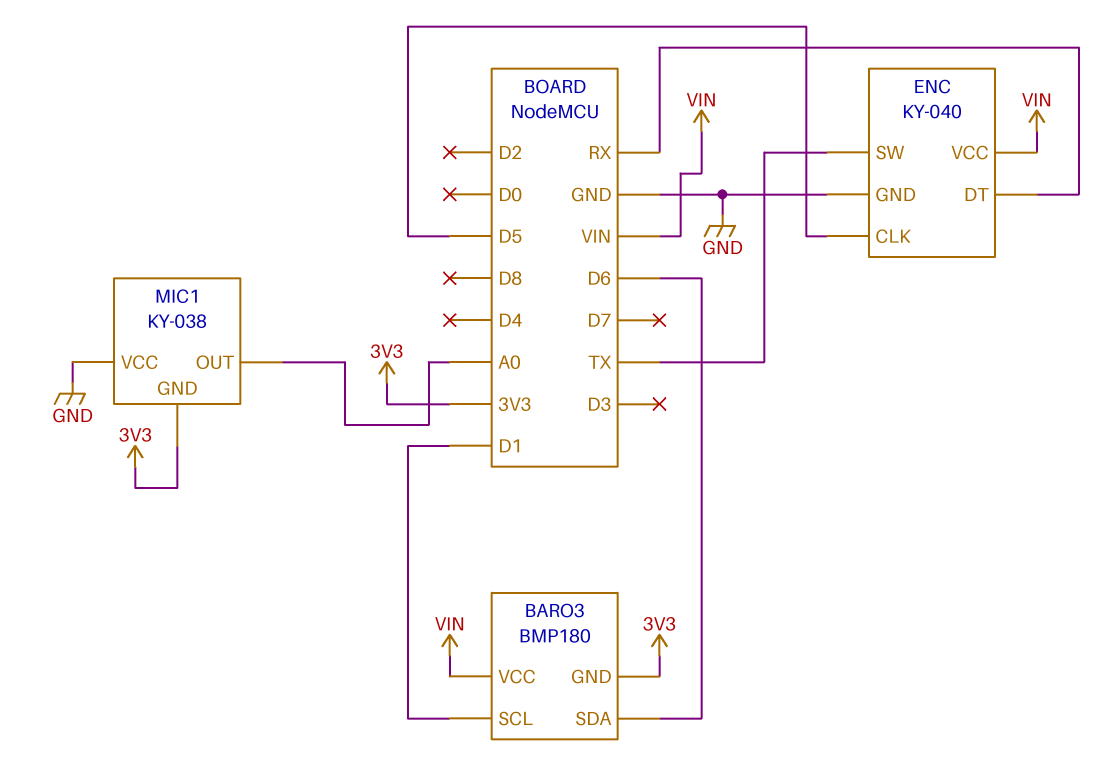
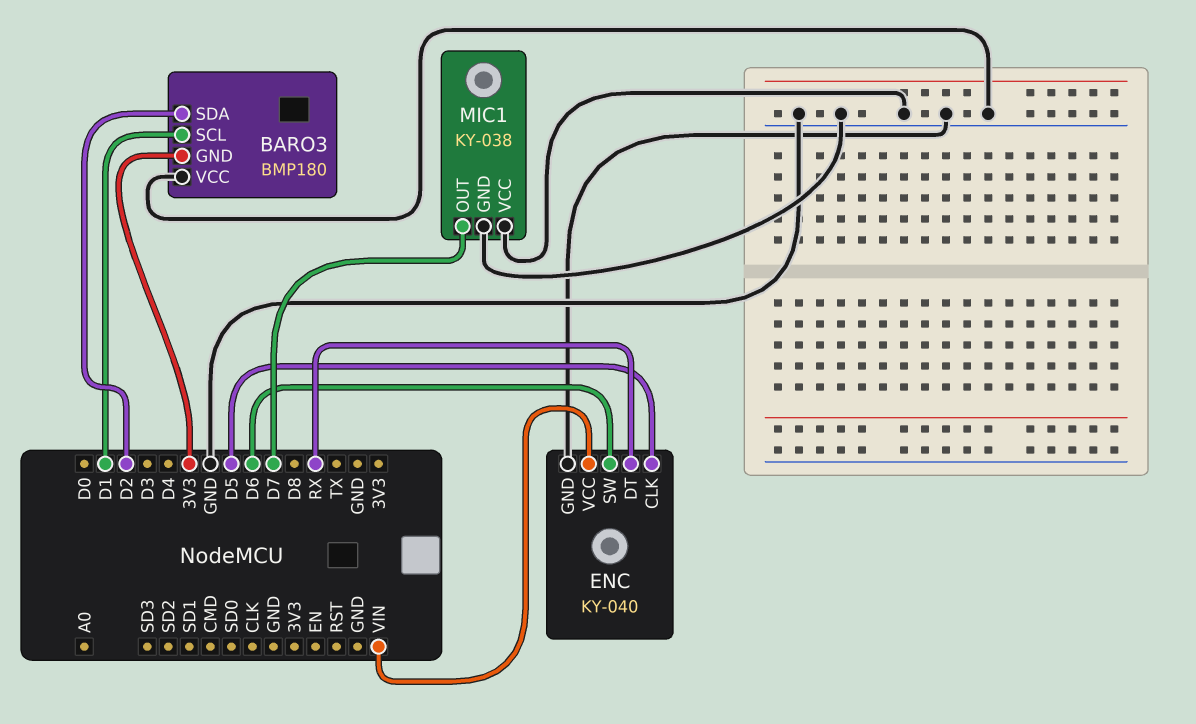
BARO3 pin SDA: D6 -> D2
BARO3 pin VCC: VIN -> GND
ENC pin SW: TX -> D6
MIC1 pin GND: 3V3 -> GND
MIC1 pin OUT: A0 -> D7

